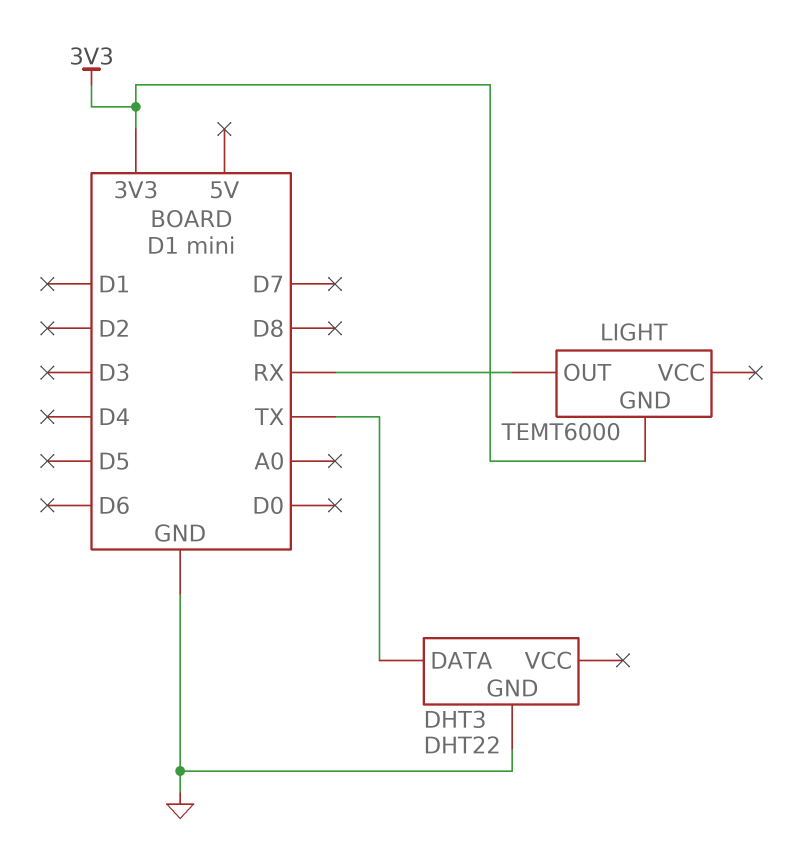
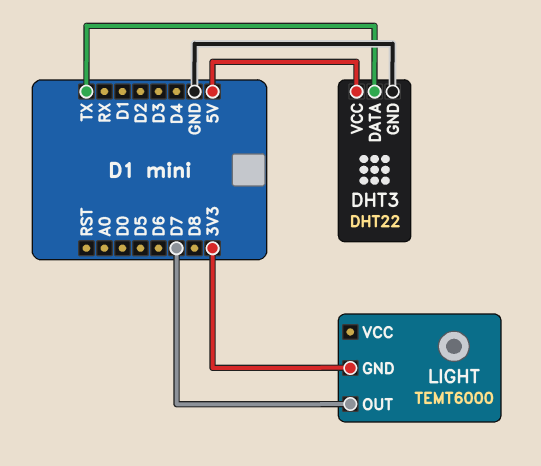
DHT3 pin VCC: none -> 5V
LIGHT pin OUT: RX -> D7

